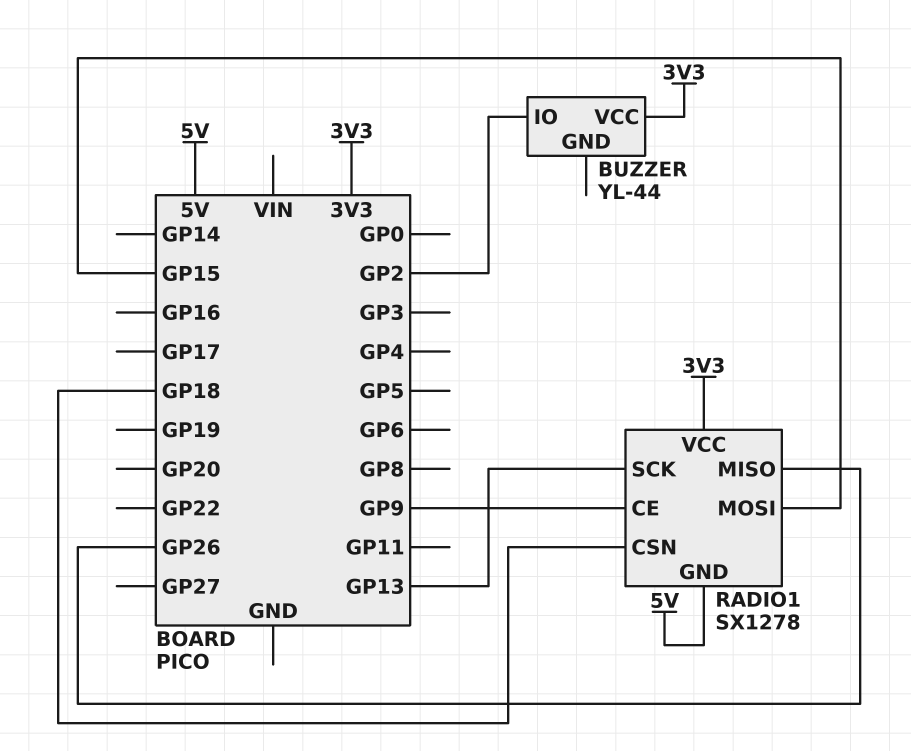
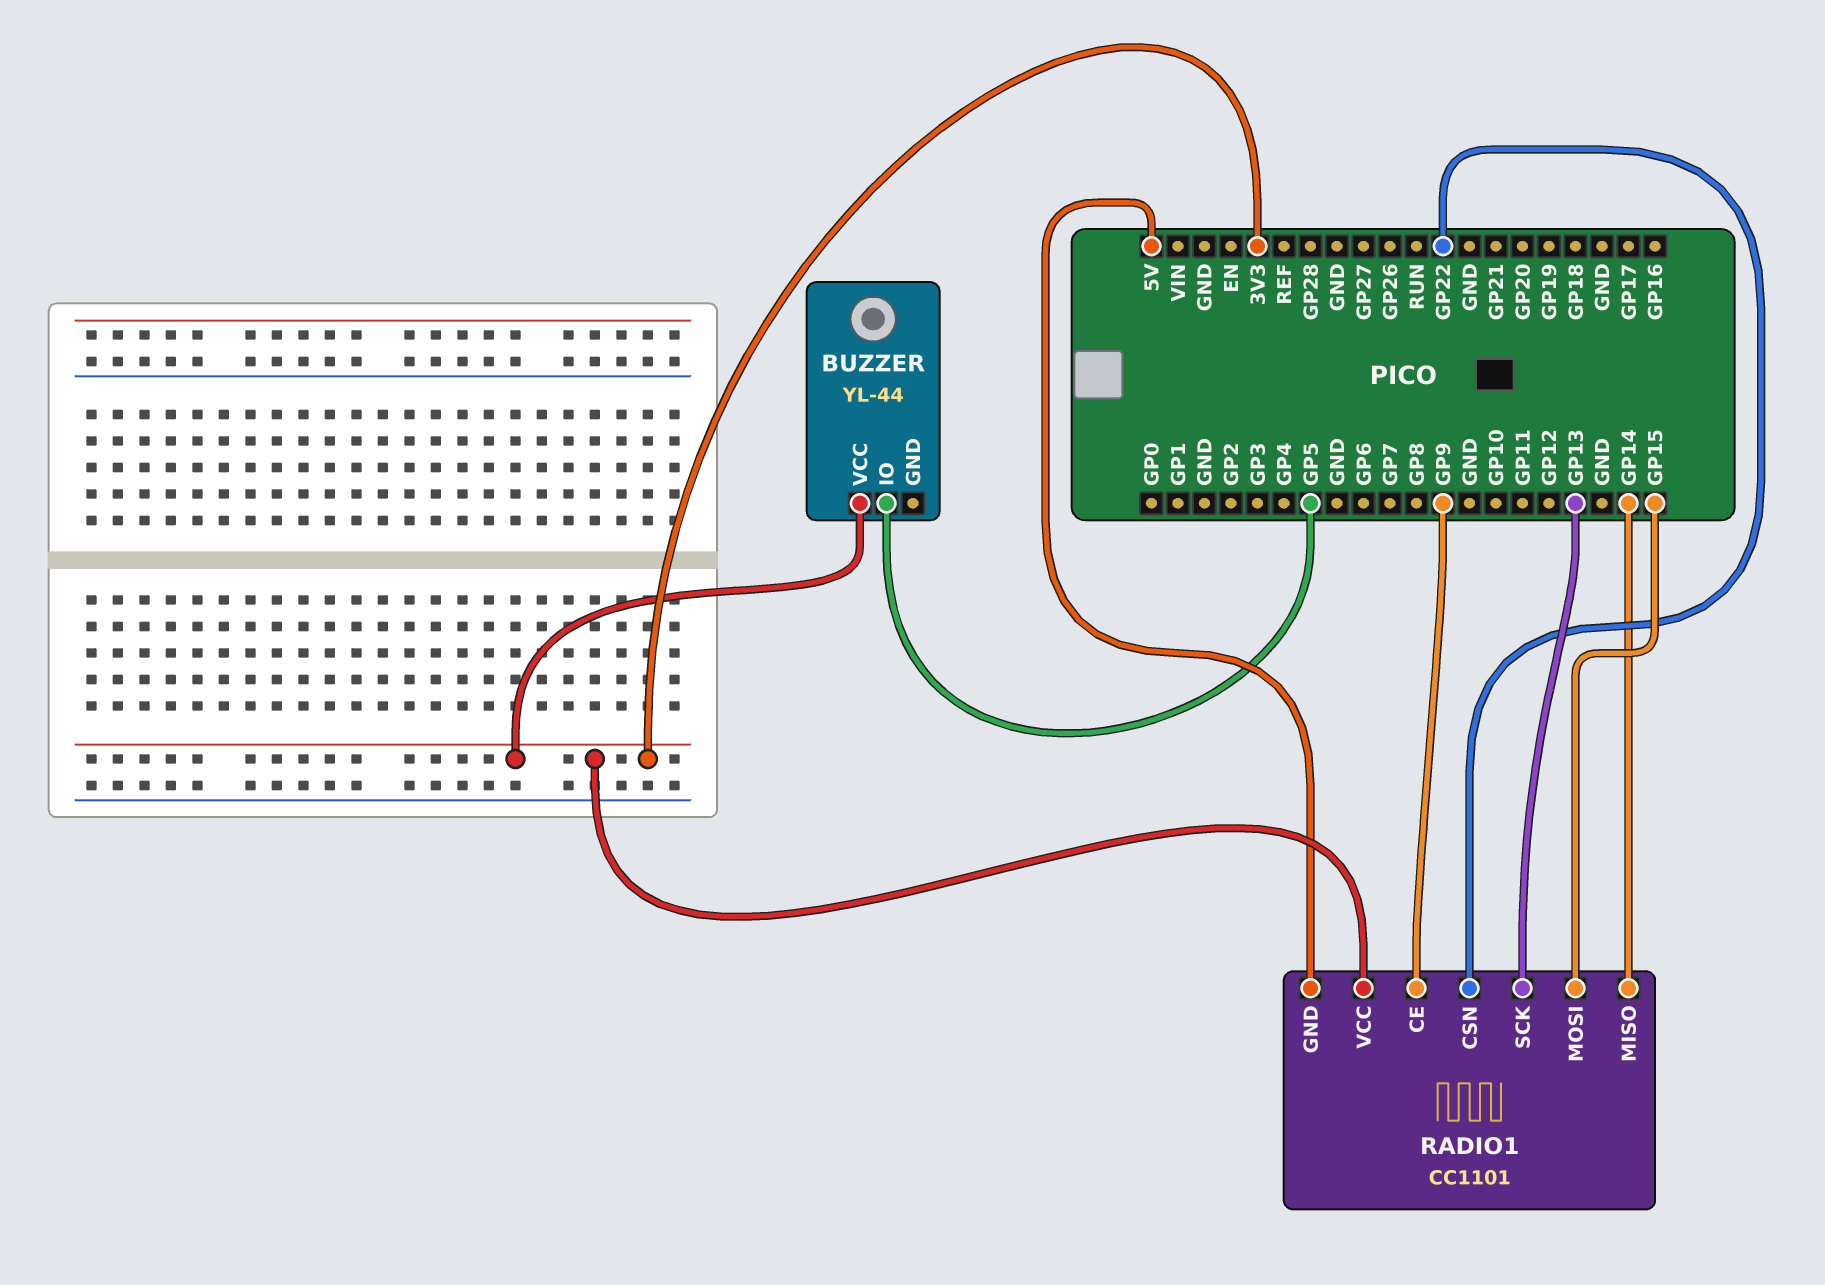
BUZZER pin IO: GP2 -> GP5
RADIO1: SX1278 -> CC1101
RADIO1 pin CSN: GP18 -> GP22
RADIO1 pin MISO: GP26 -> GP14

